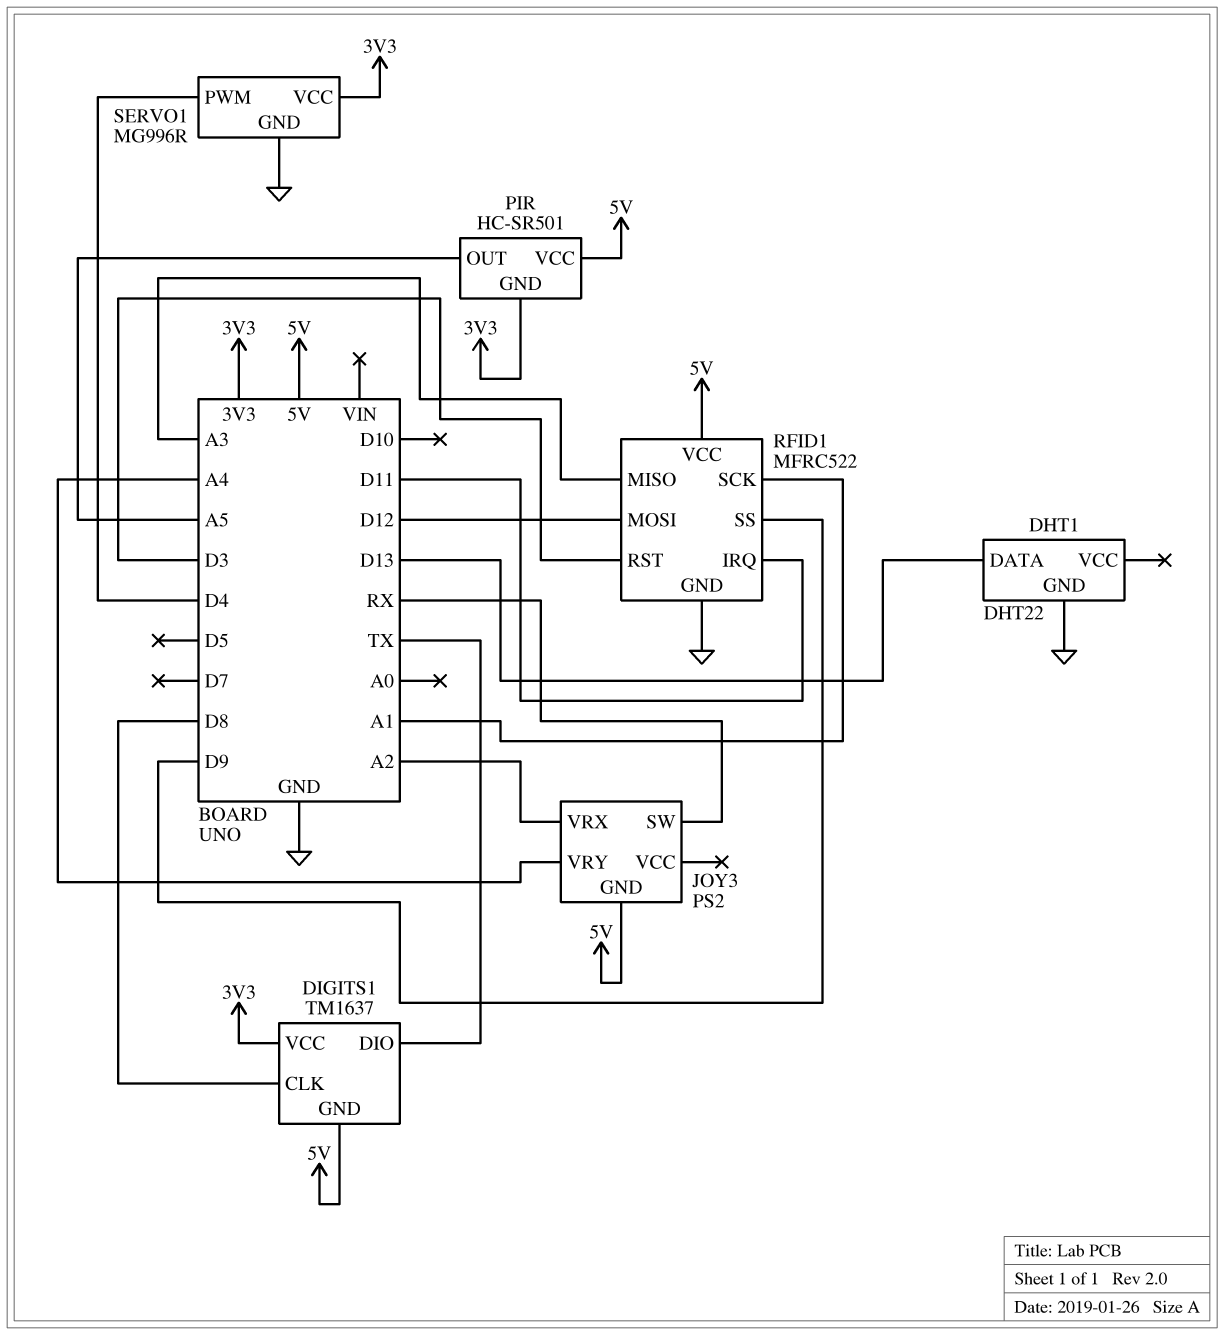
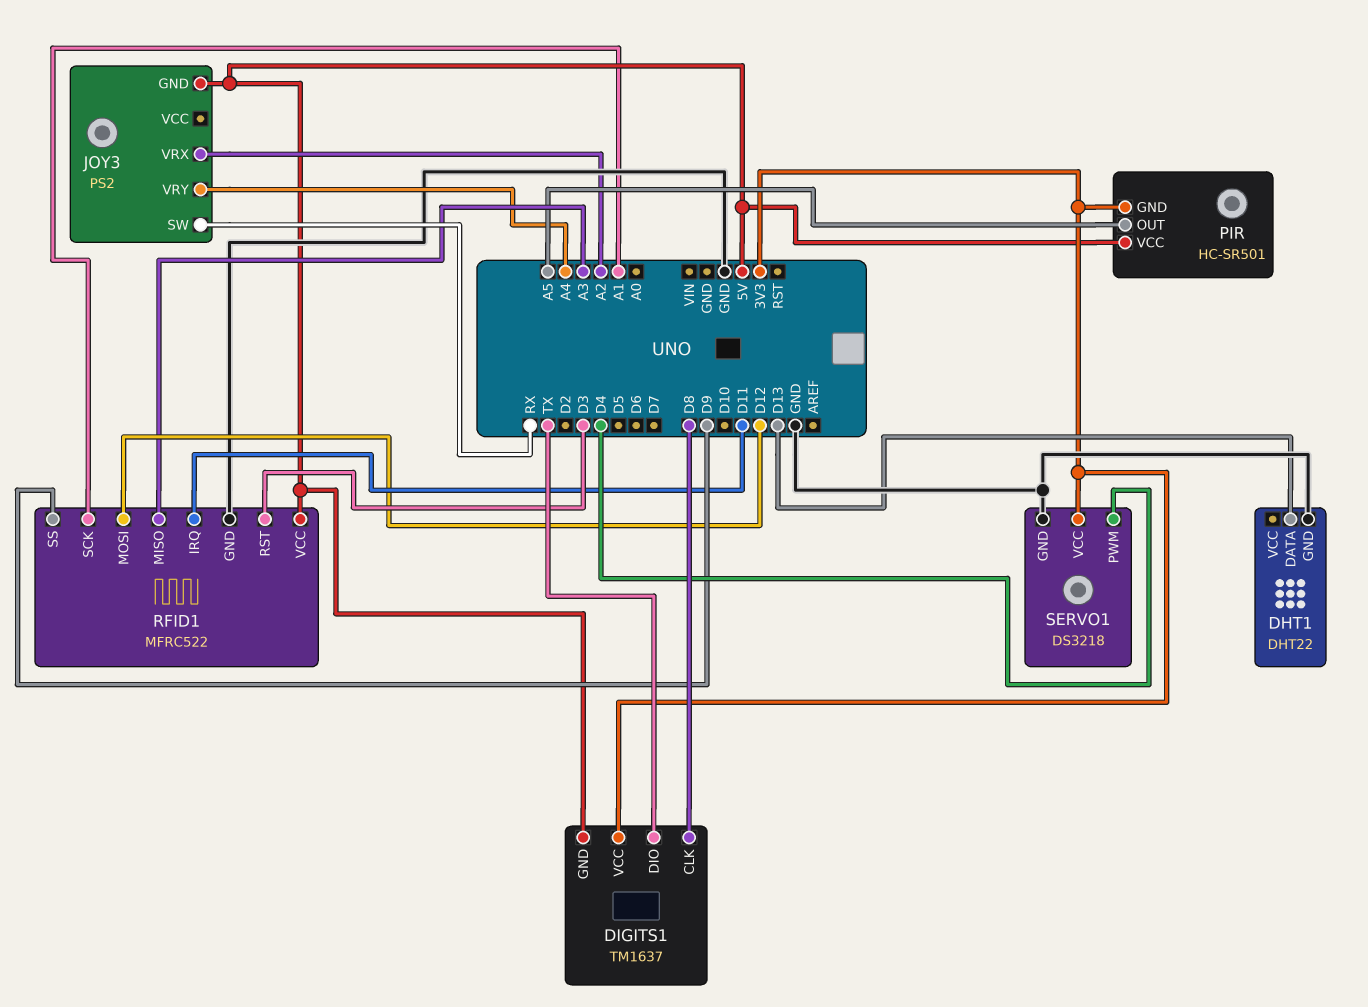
SERVO1: MG996R -> DS3218

